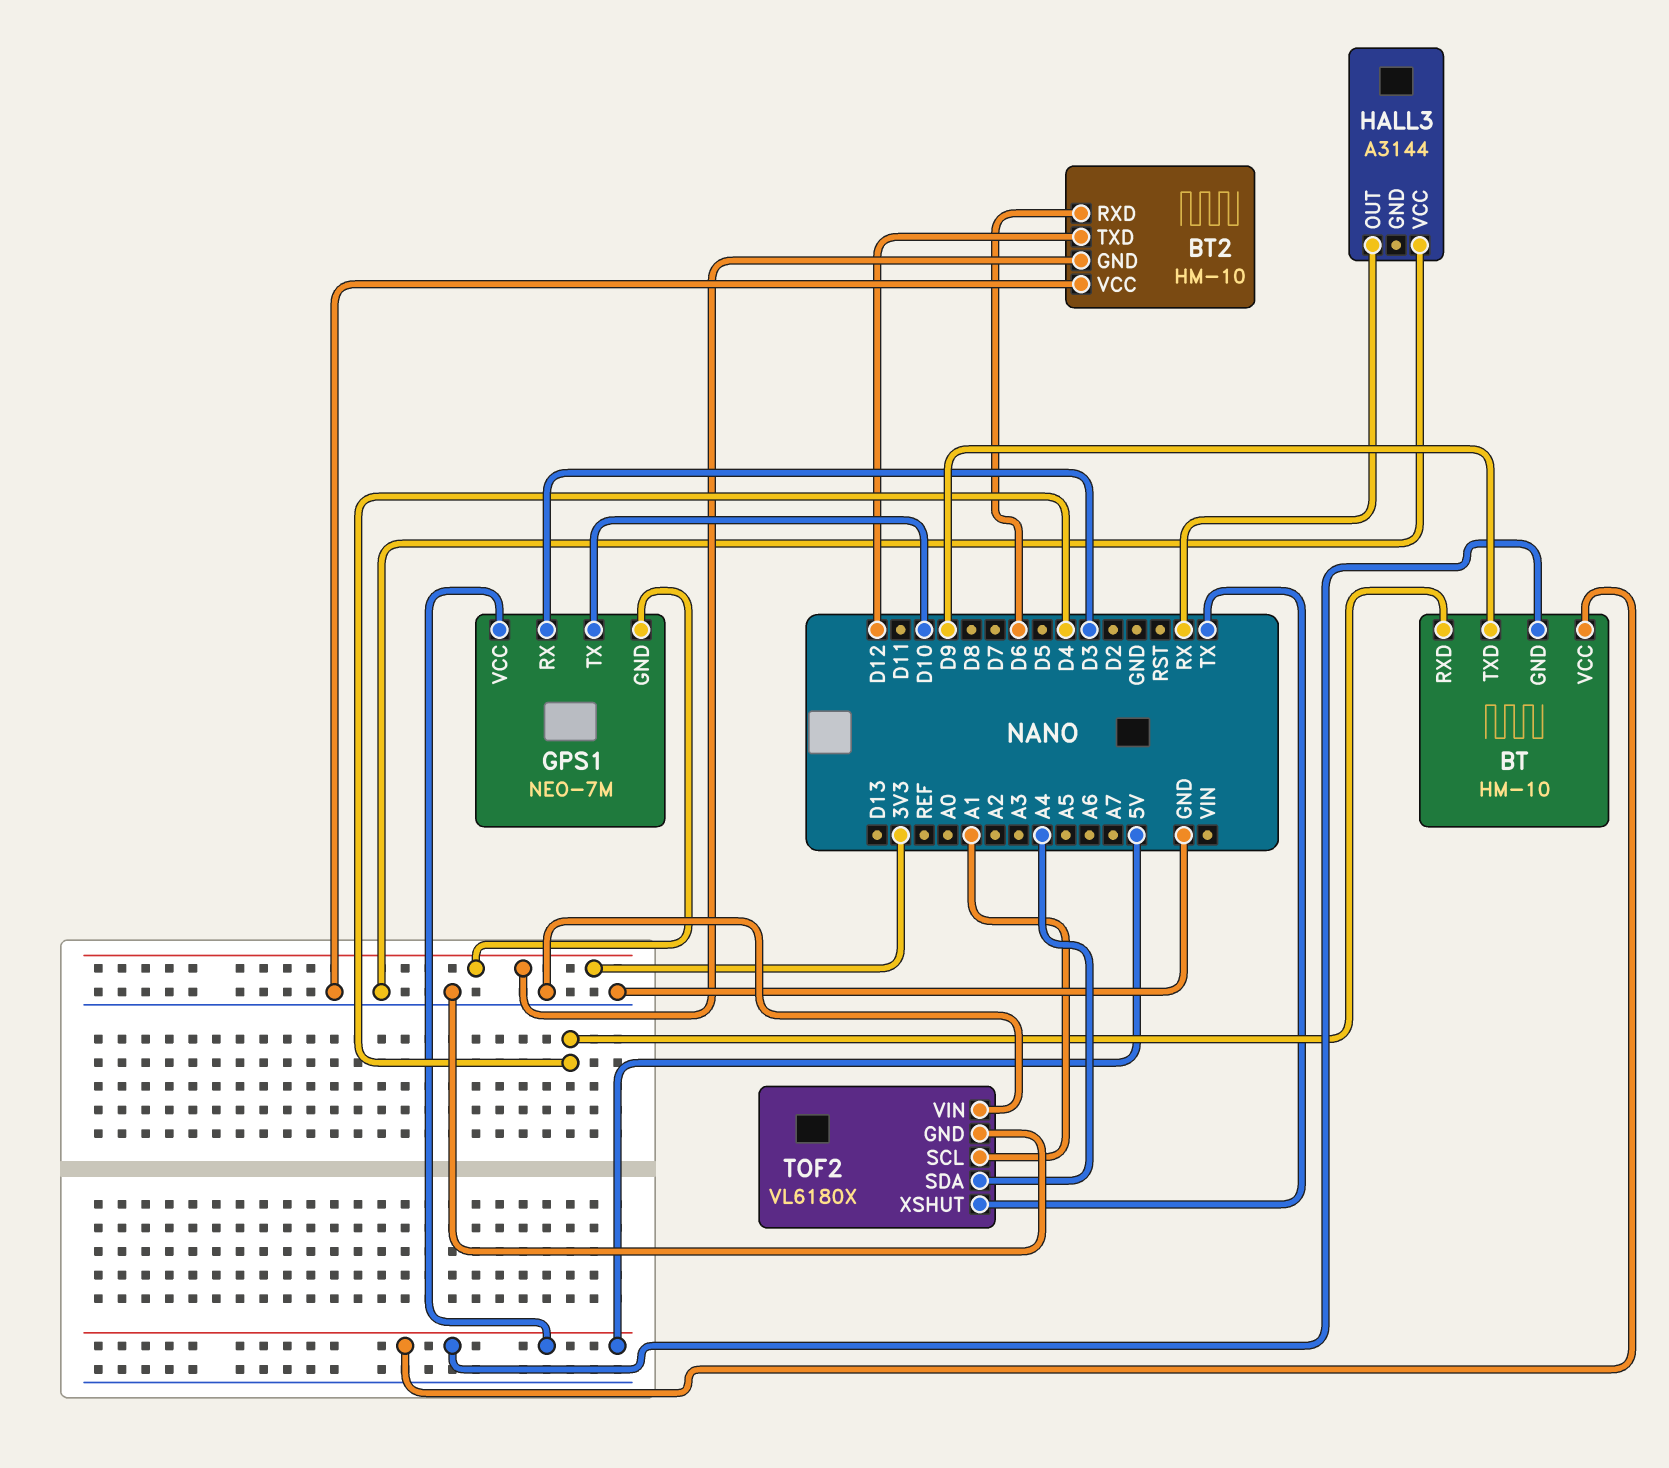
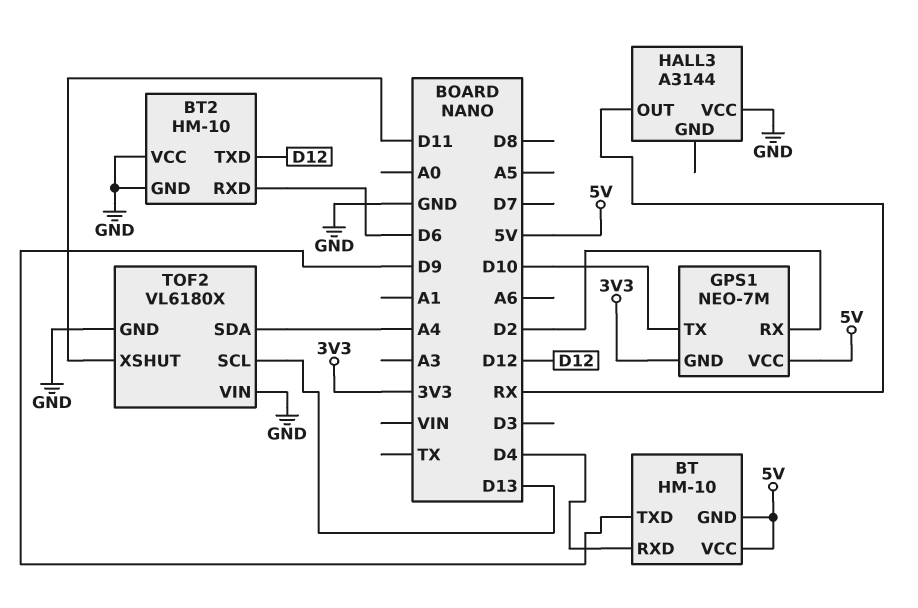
BT2 pin GND: 3V3 -> GND
GPS1 pin RX: D3 -> D2
TOF2 pin SCL: A1 -> D13
TOF2 pin XSHUT: TX -> D11

